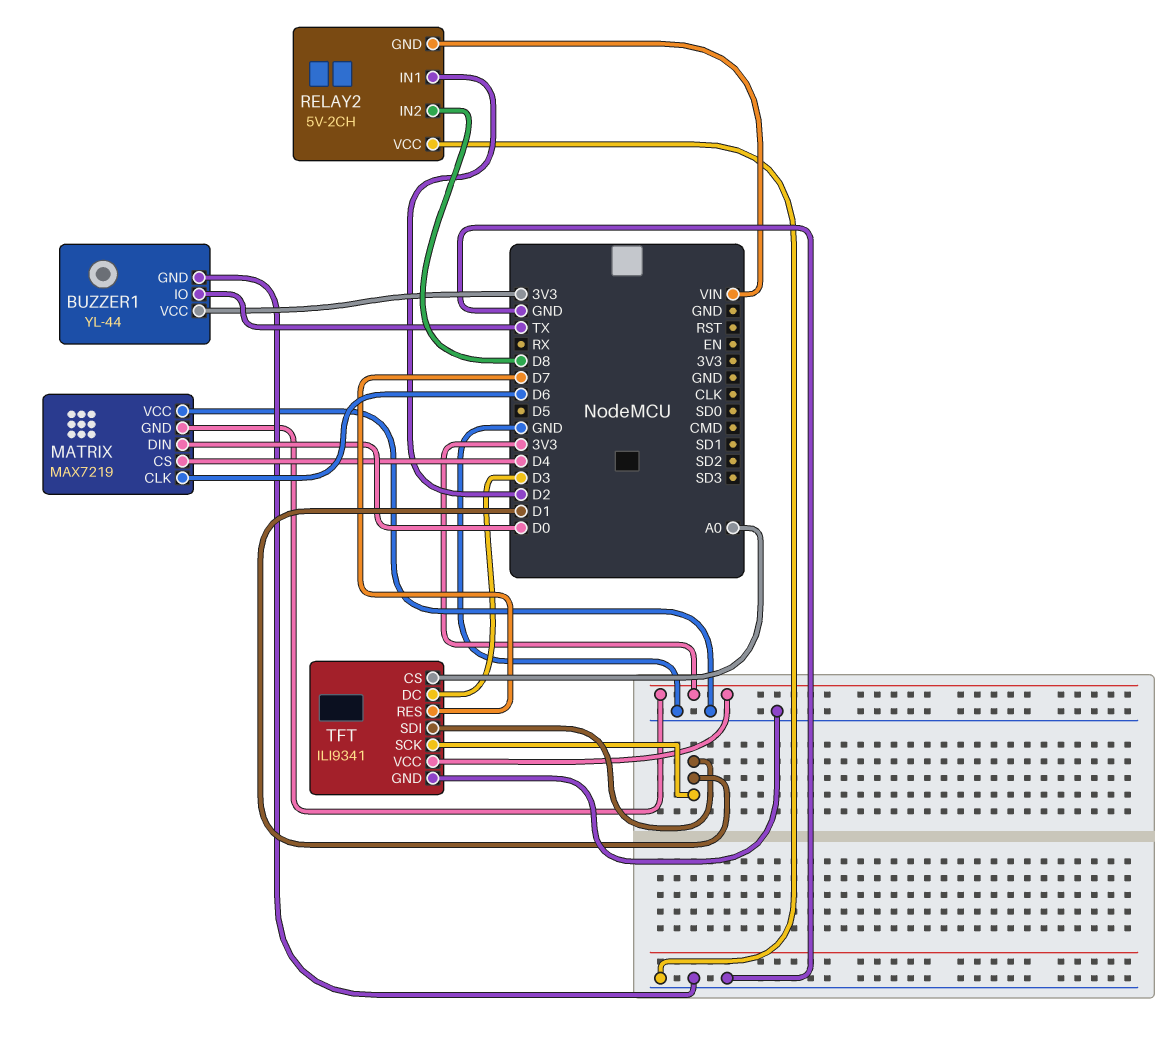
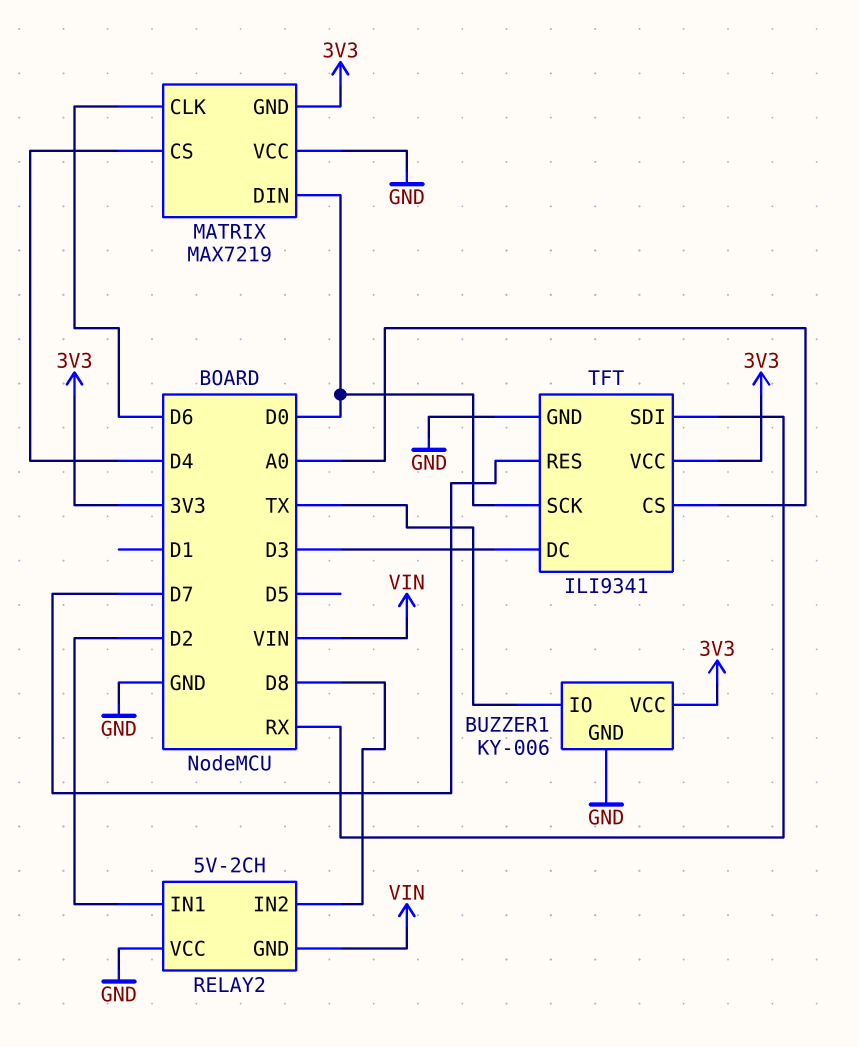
BUZZER1: YL-44 -> KY-006
TFT pin SCK: D1 -> D0
TFT pin SDI: D1 -> RX

